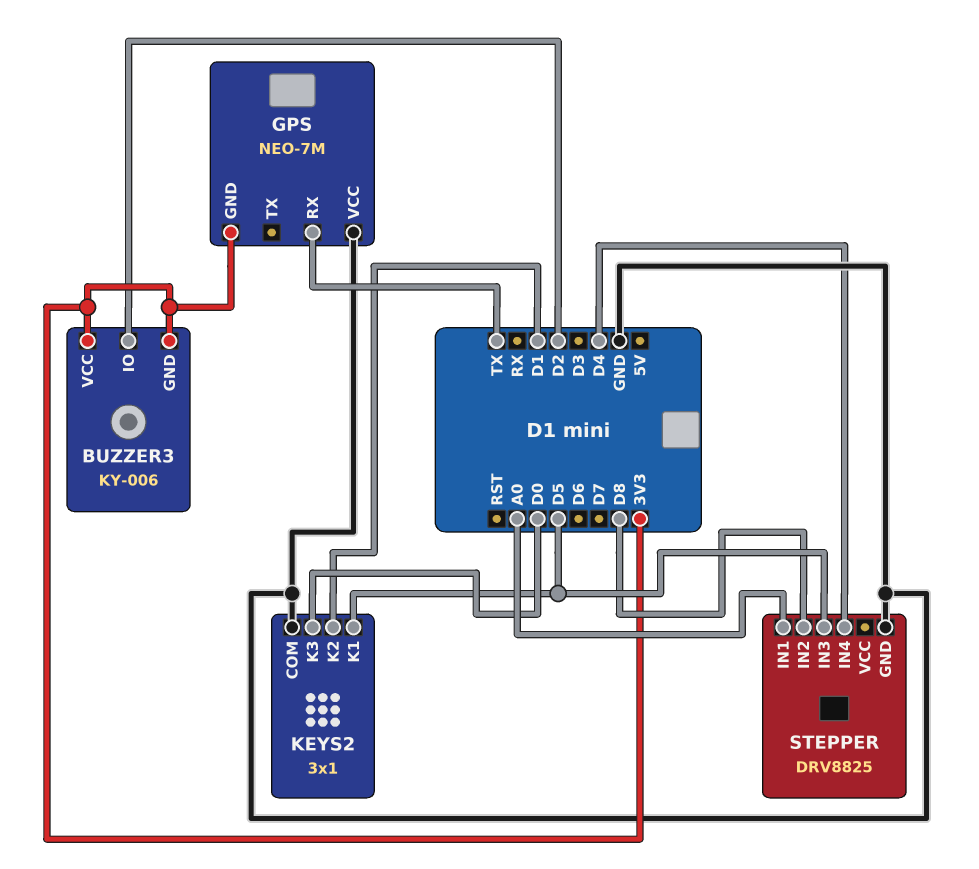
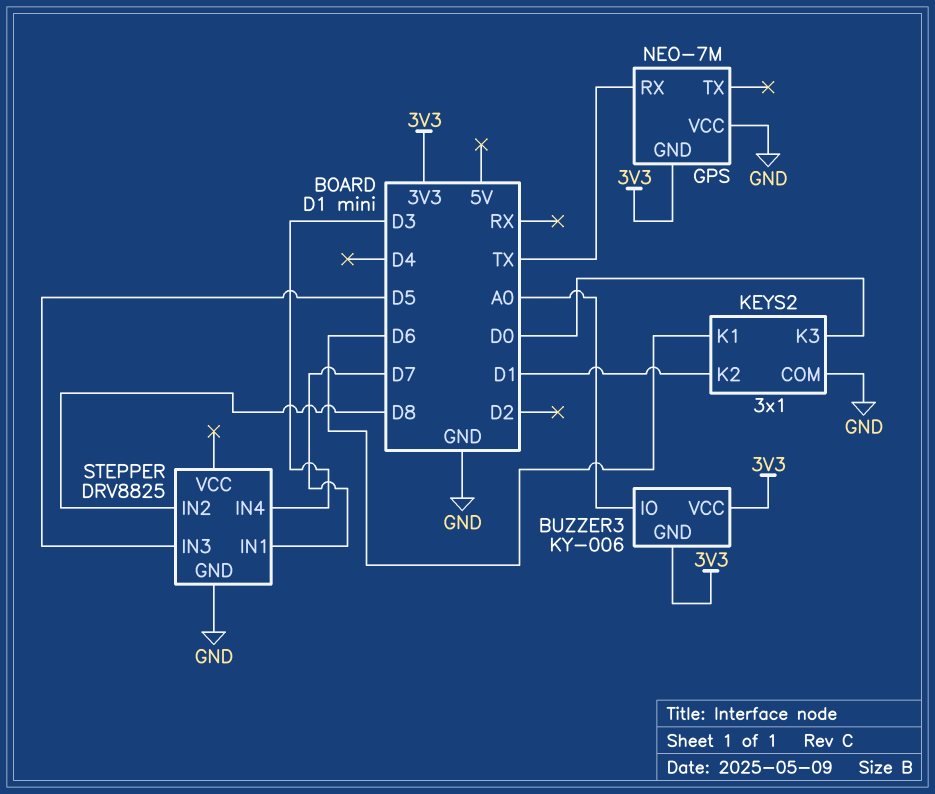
BUZZER3 pin IO: D2 -> A0
KEYS2 pin K1: D5 -> D6
STEPPER pin IN1: A0 -> D7
STEPPER pin IN4: D4 -> D3

